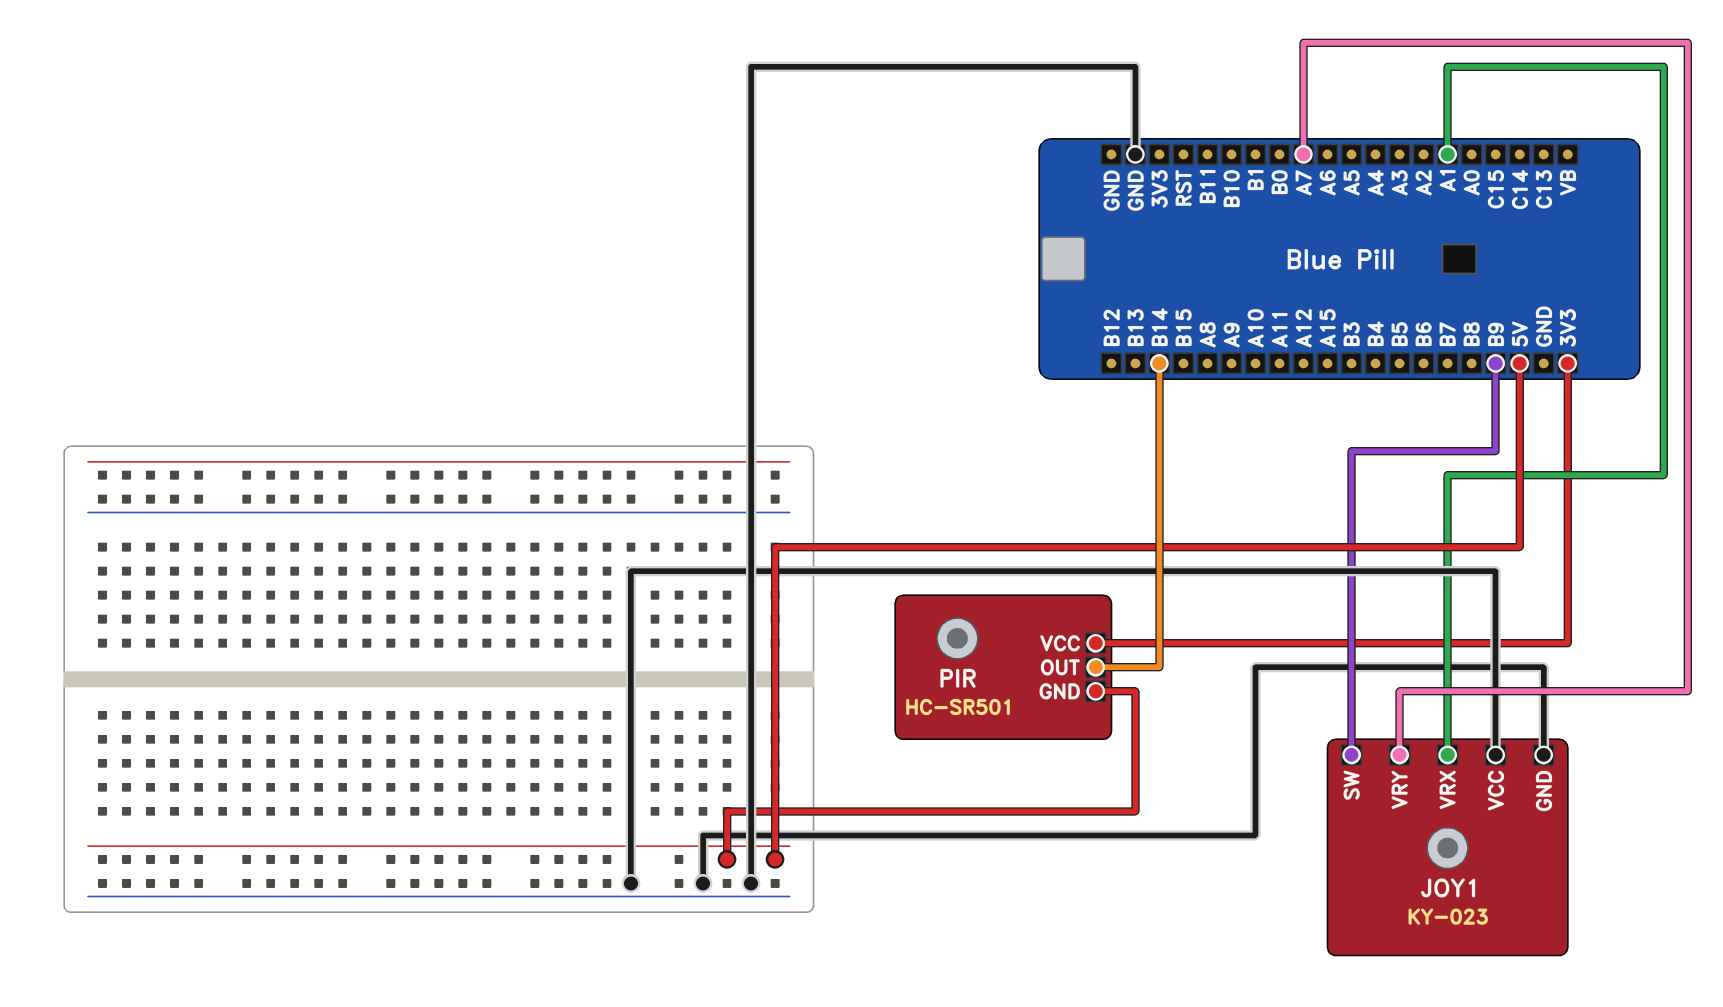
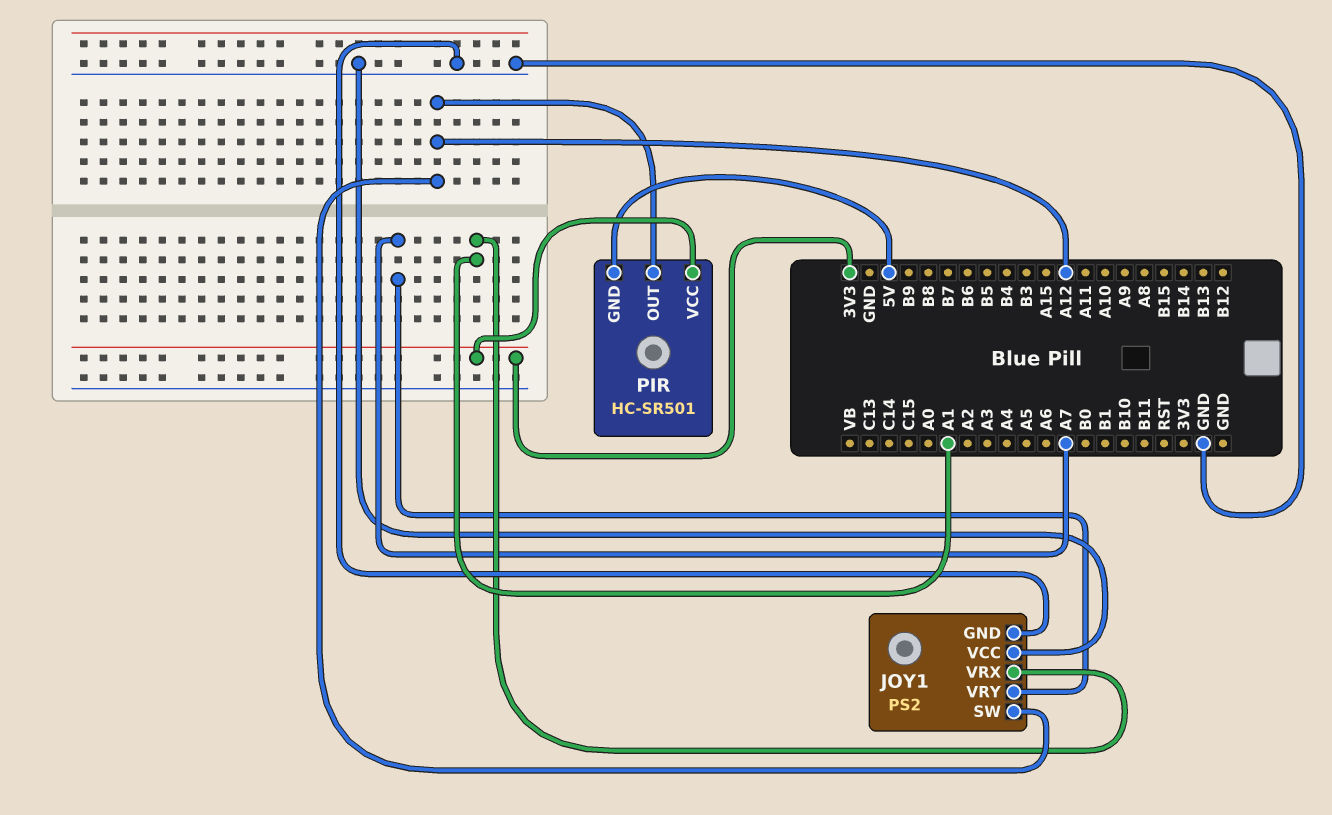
JOY1: KY-023 -> PS2
JOY1 pin SW: B9 -> A12
PIR pin OUT: B14 -> A12

